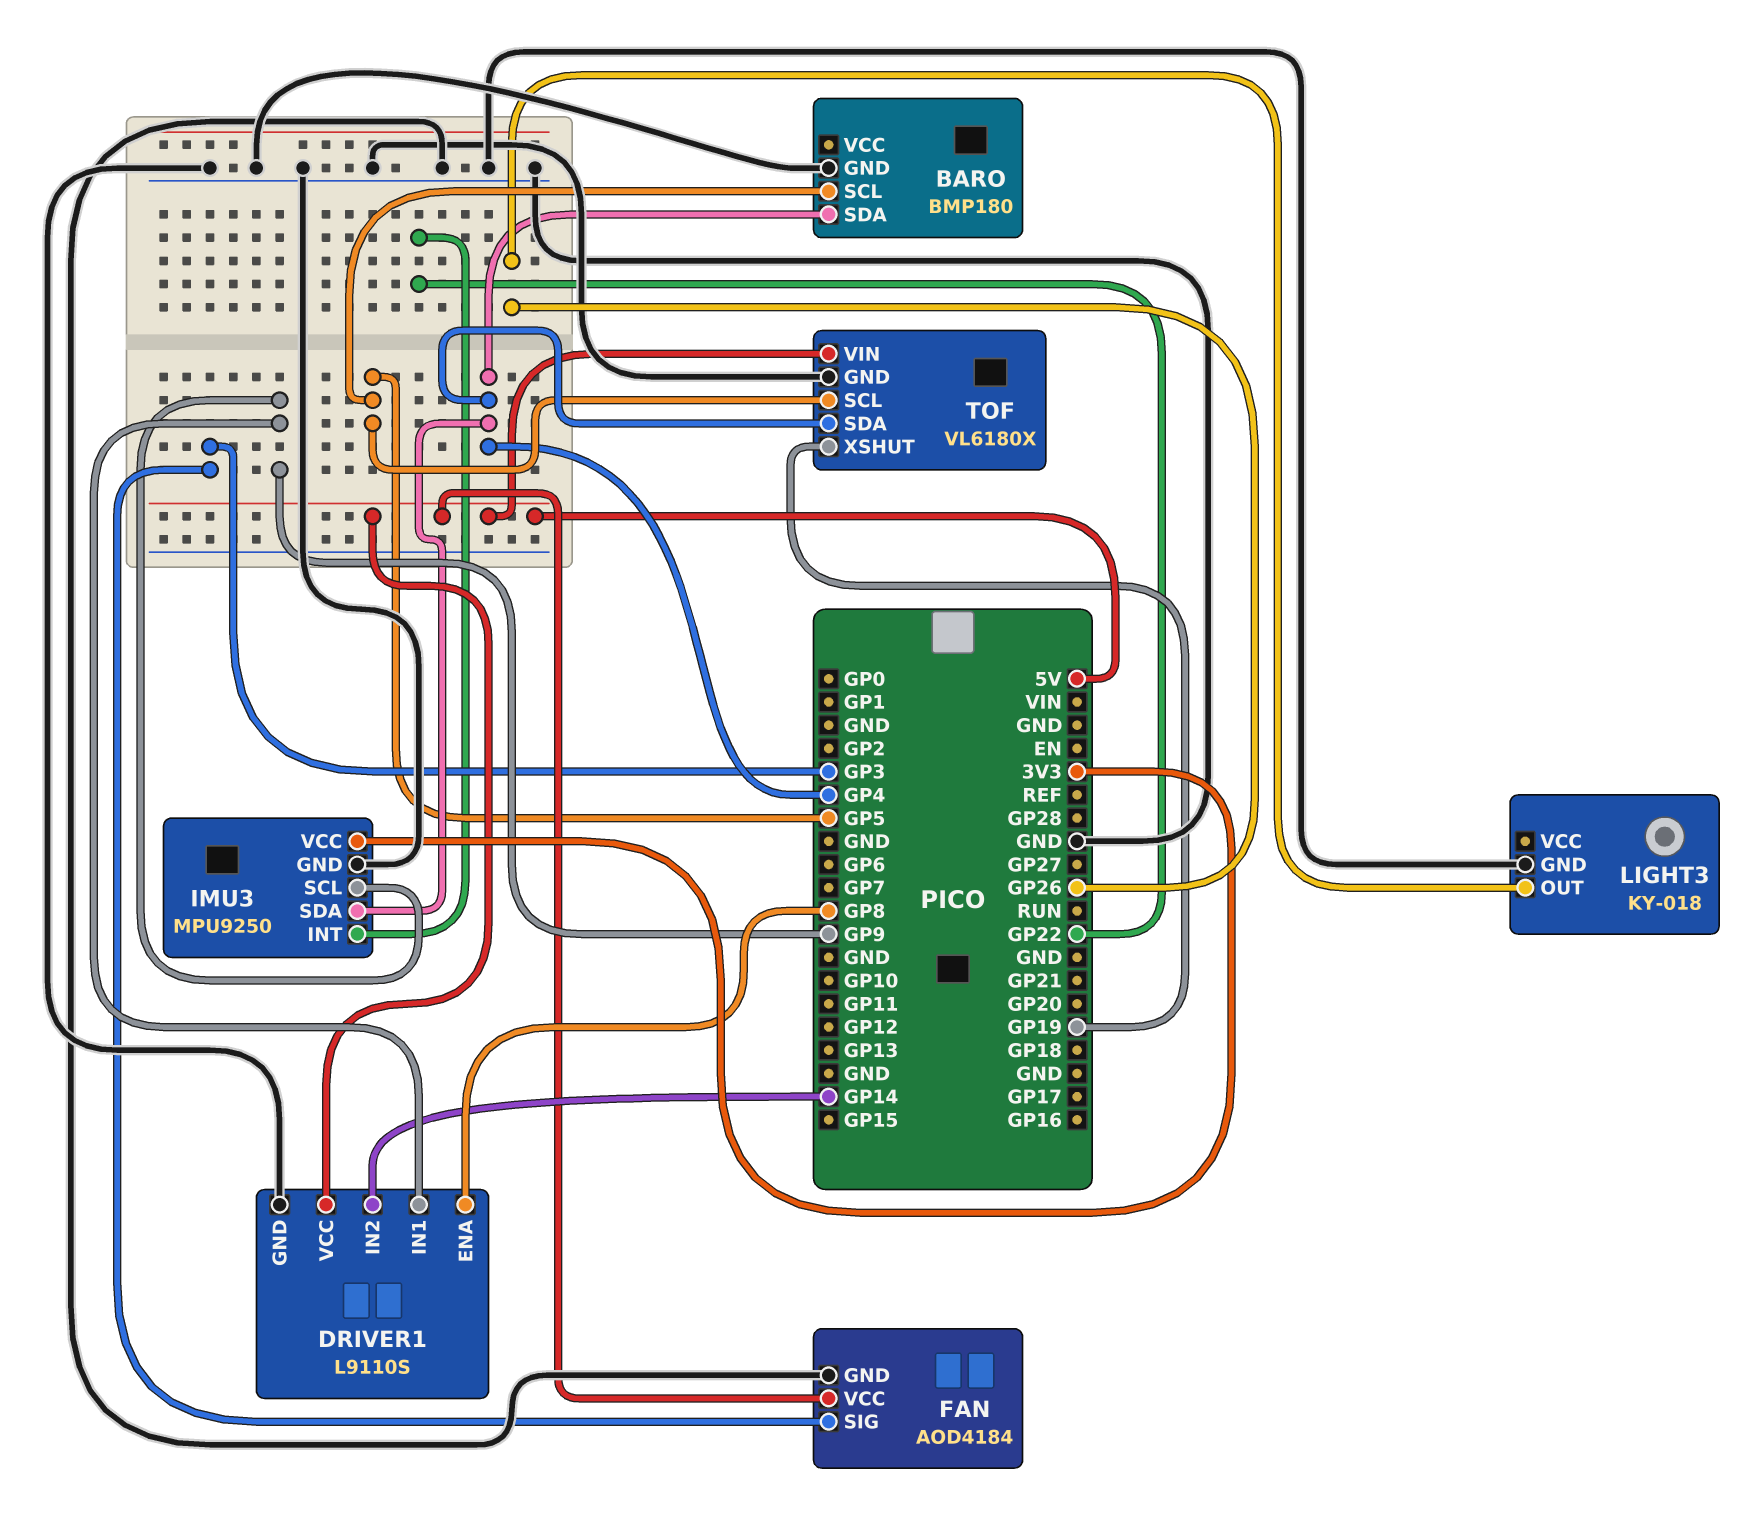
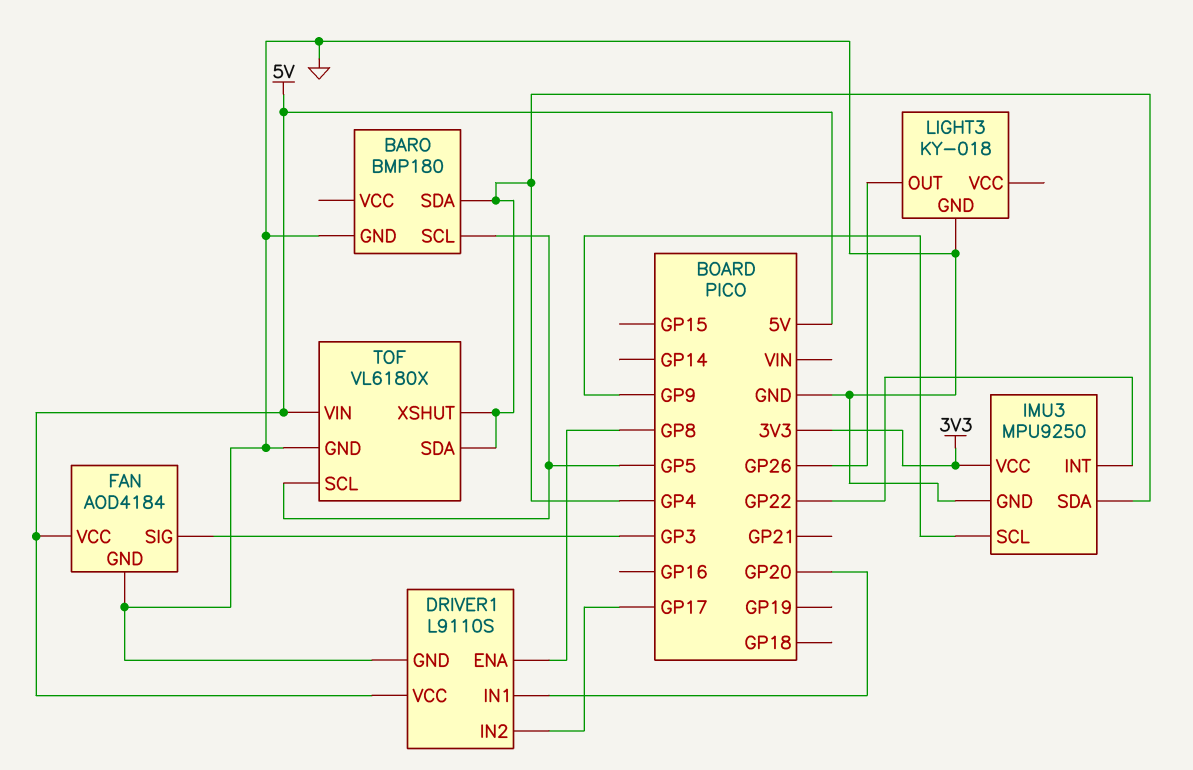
DRIVER1 pin IN1: GP9 -> GP20
DRIVER1 pin IN2: GP14 -> GP17
TOF pin XSHUT: GP19 -> GP4

